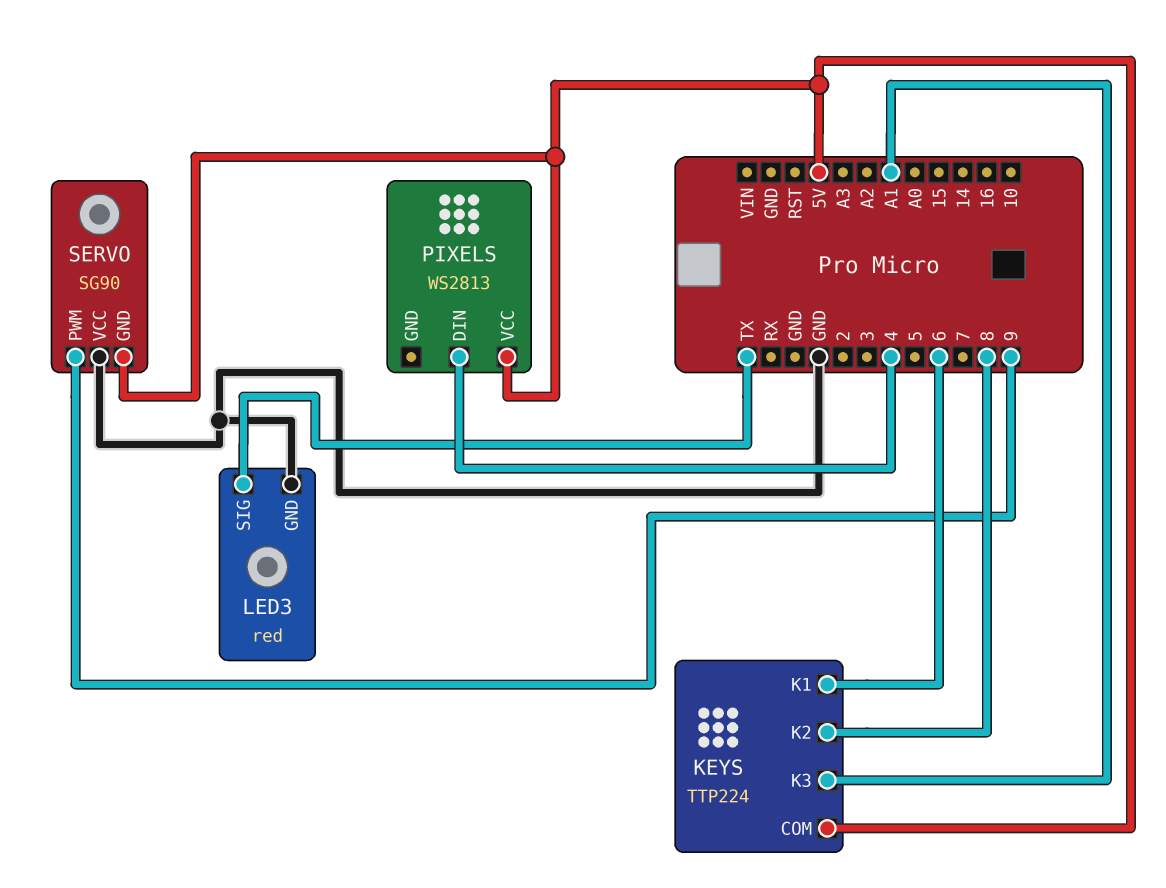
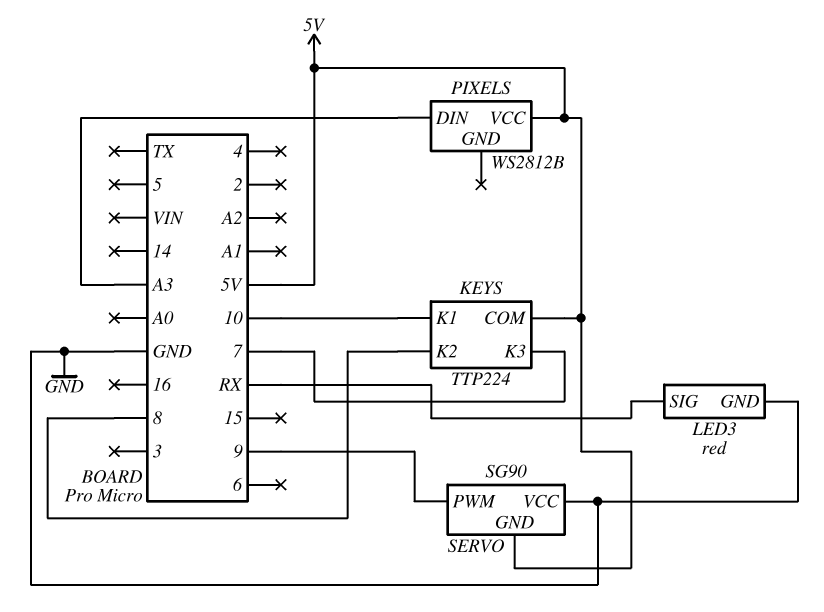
KEYS pin K1: 6 -> 10
KEYS pin K3: A1 -> 7
LED3 pin SIG: TX -> RX
PIXELS: WS2813 -> WS2812B
PIXELS pin DIN: 4 -> A3

